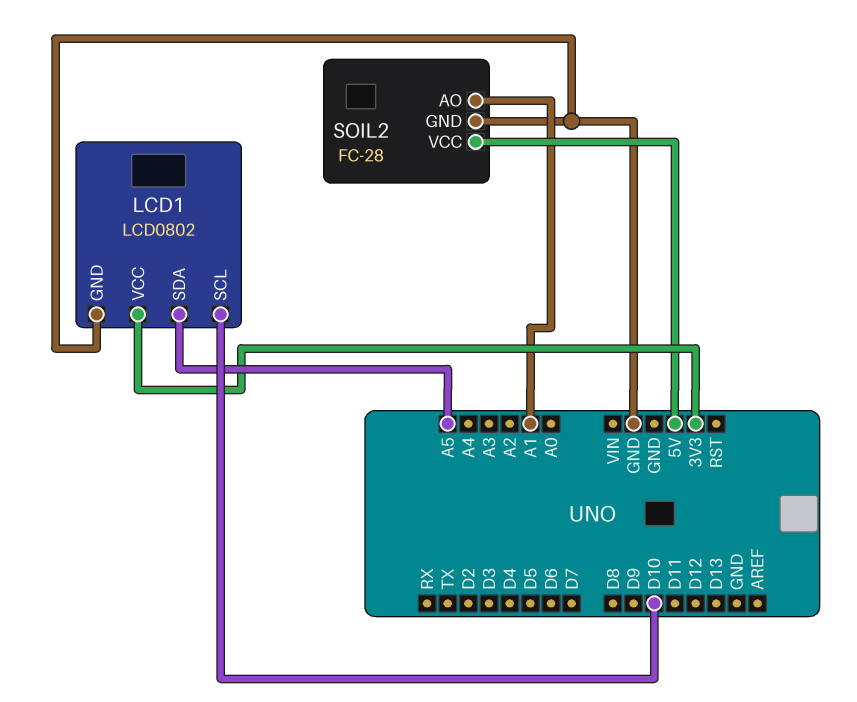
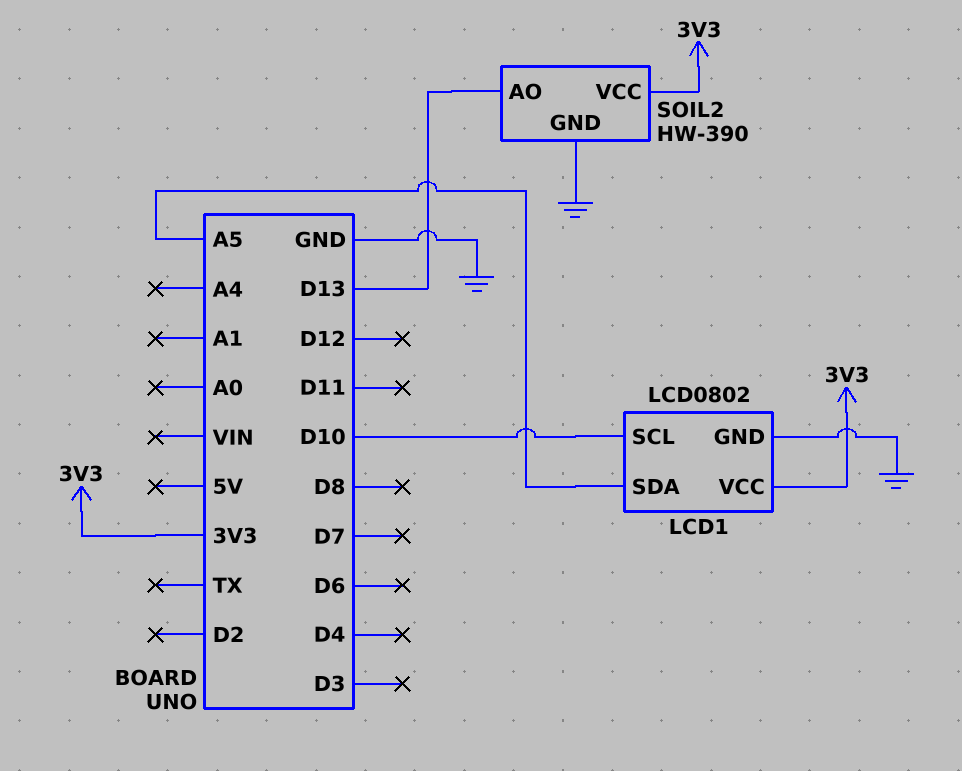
SOIL2: FC-28 -> HW-390
SOIL2 pin AO: A1 -> D13
SOIL2 pin VCC: 5V -> 3V3

